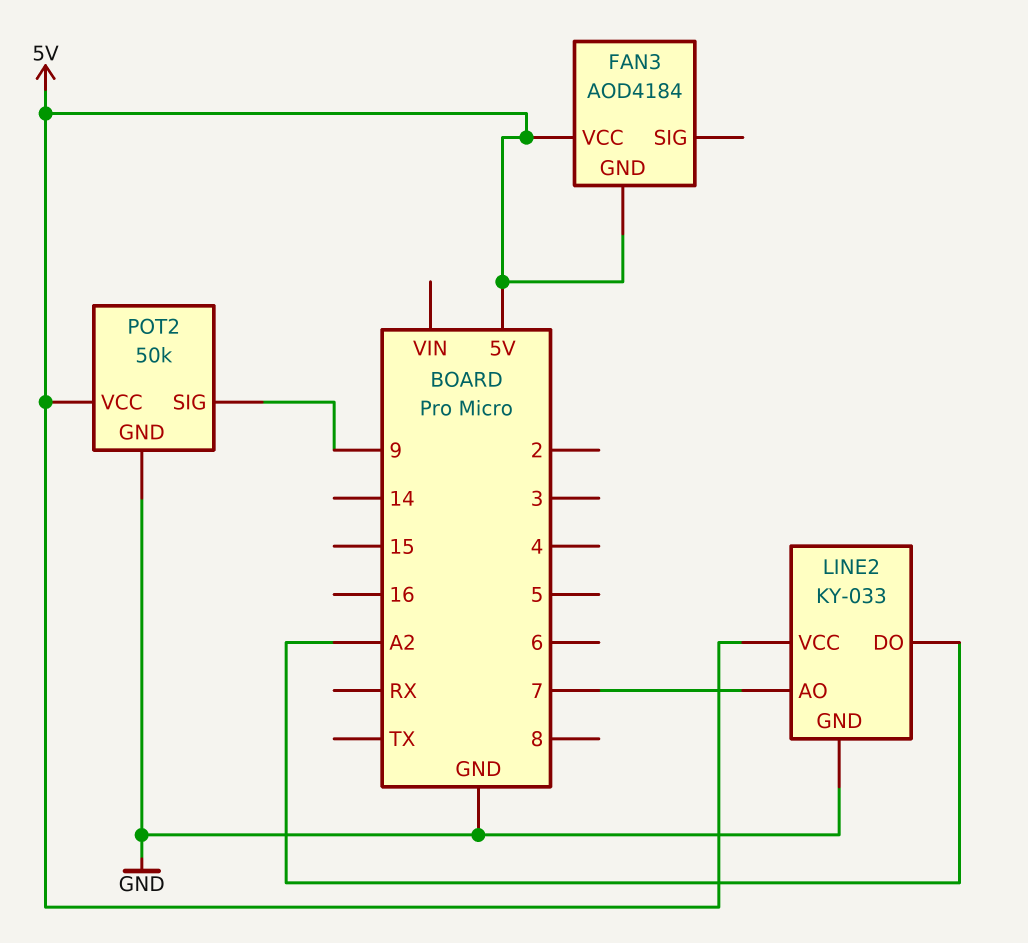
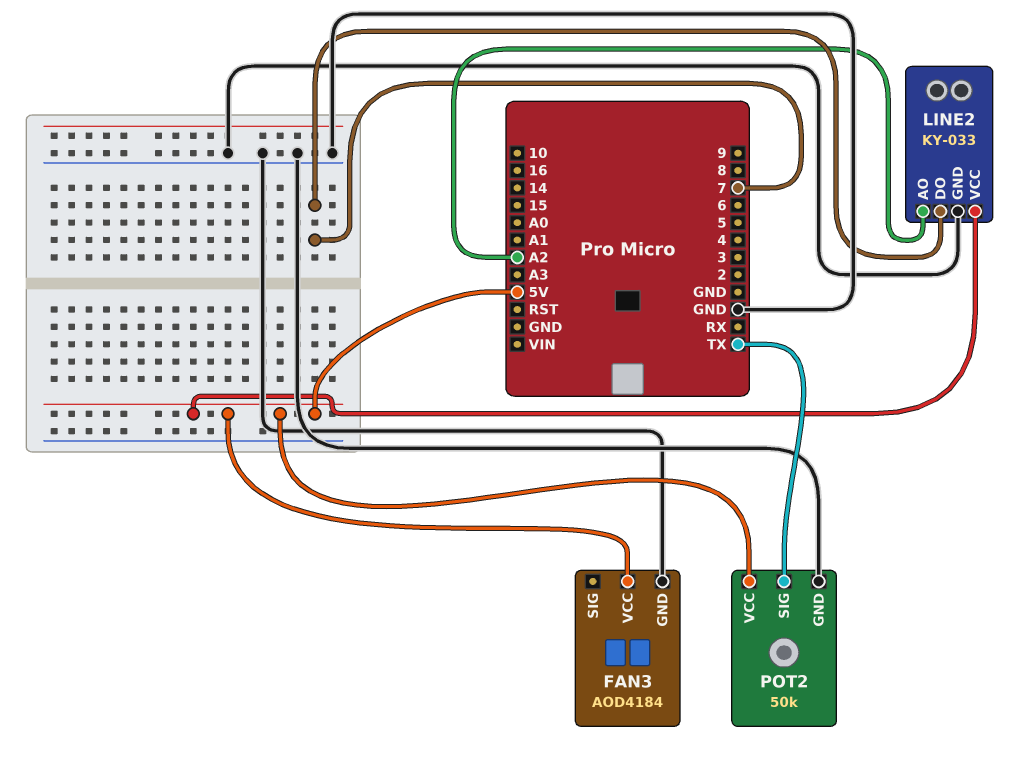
FAN3 pin GND: 5V -> GND
LINE2 pin AO: 7 -> A2
LINE2 pin DO: A2 -> 7
POT2 pin SIG: 9 -> TX

